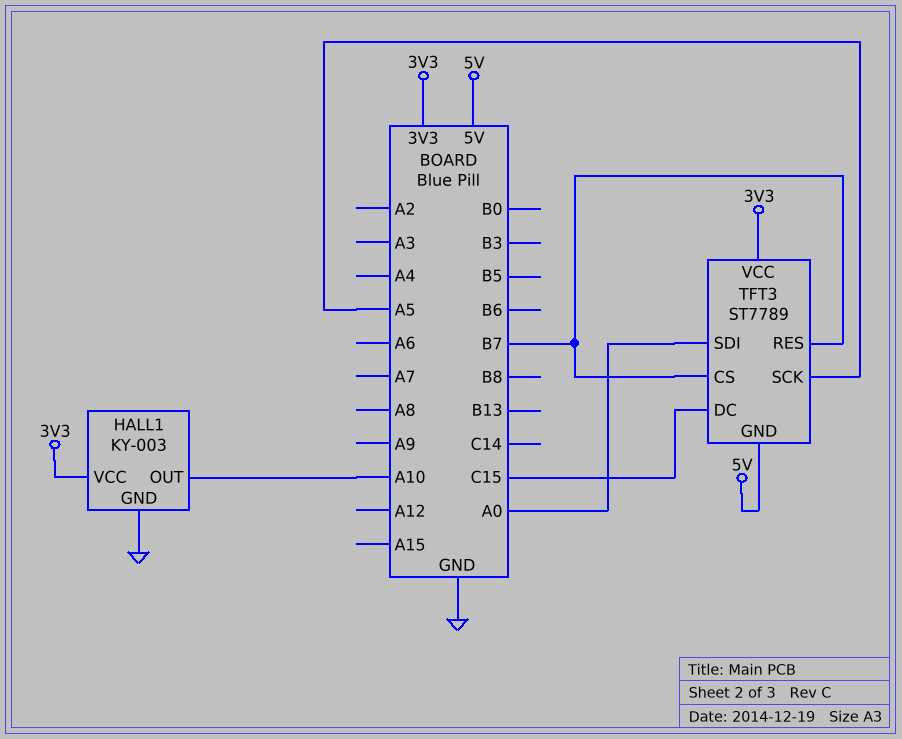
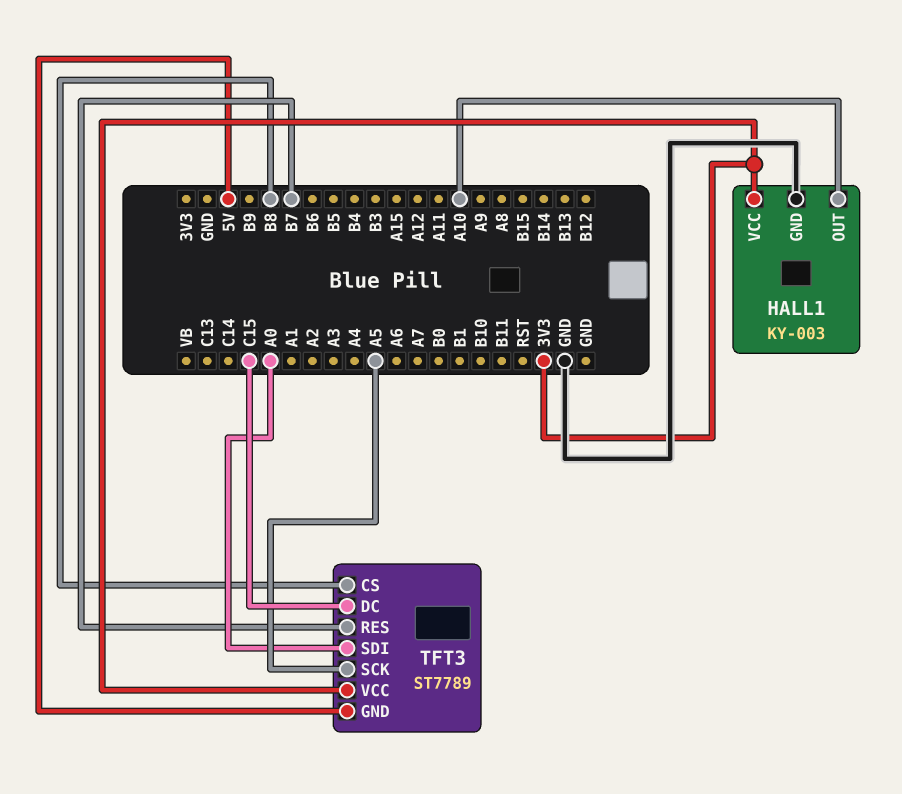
TFT3 pin CS: B7 -> B8

